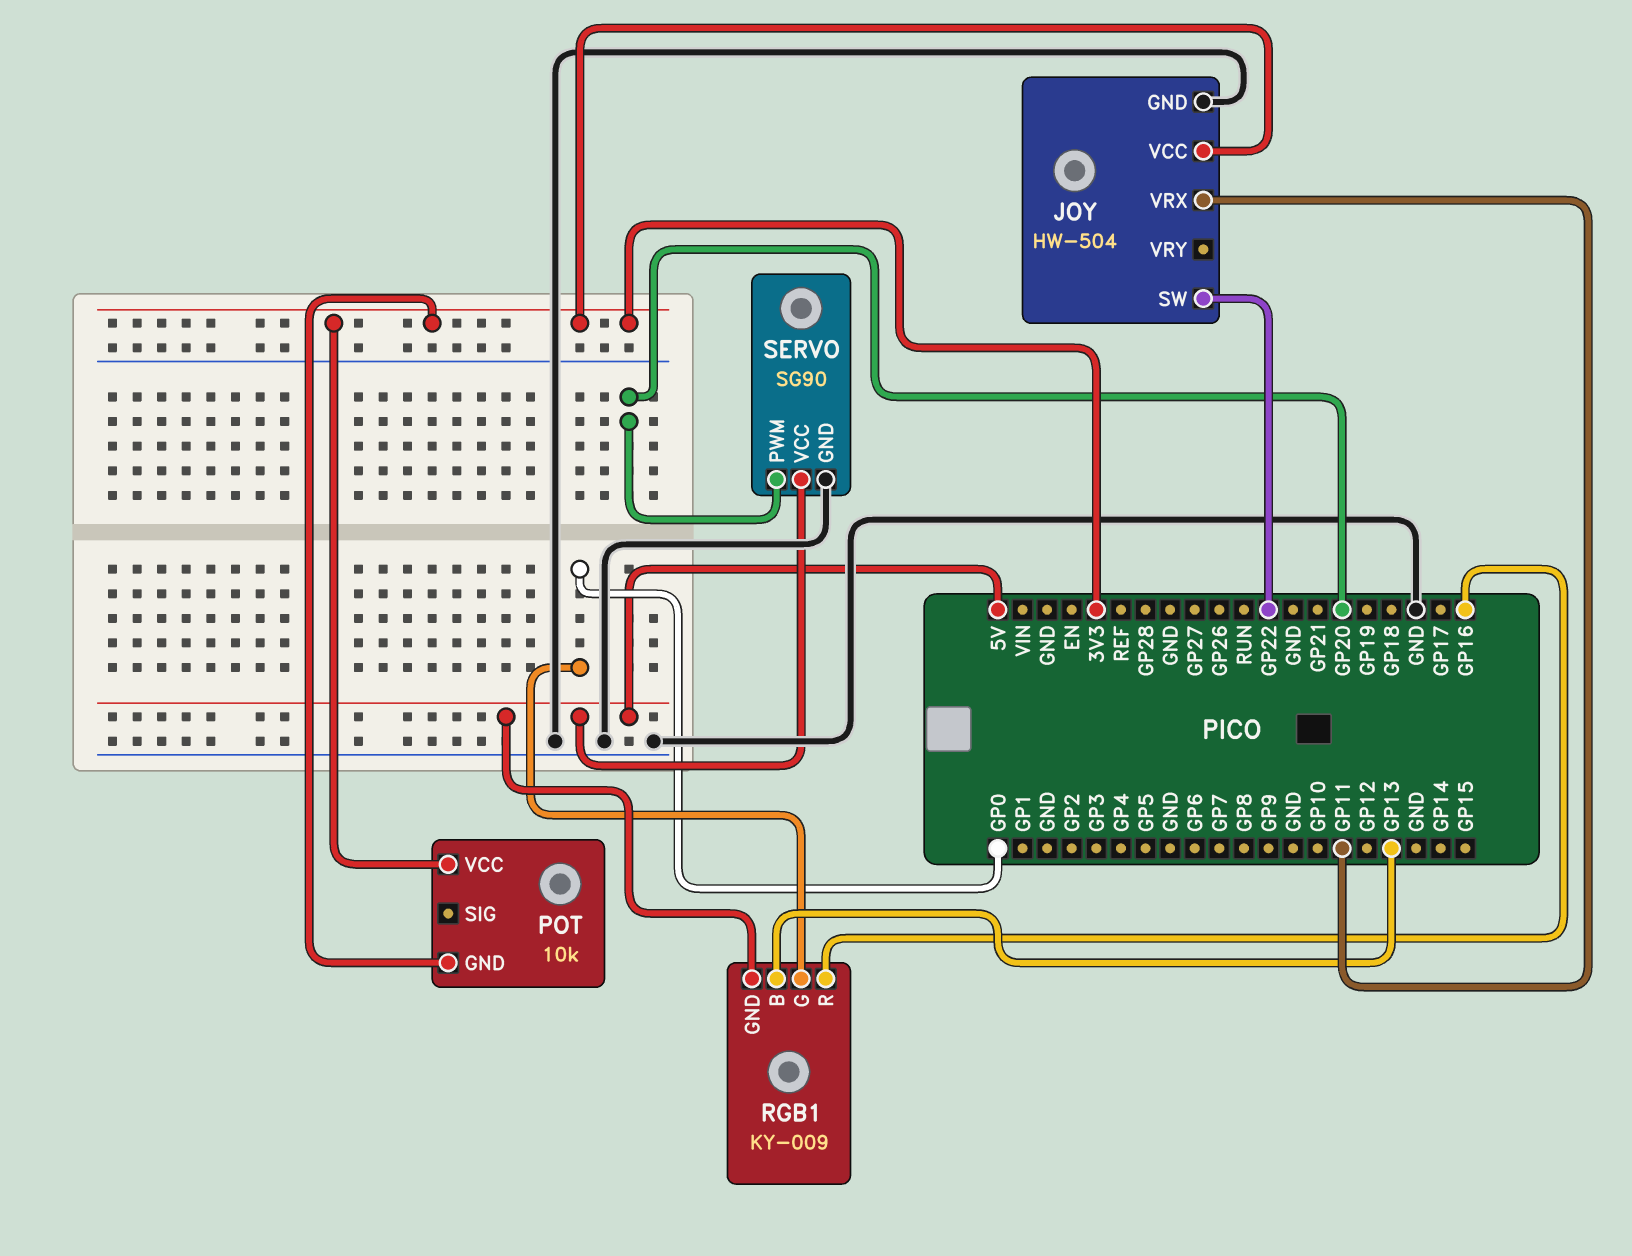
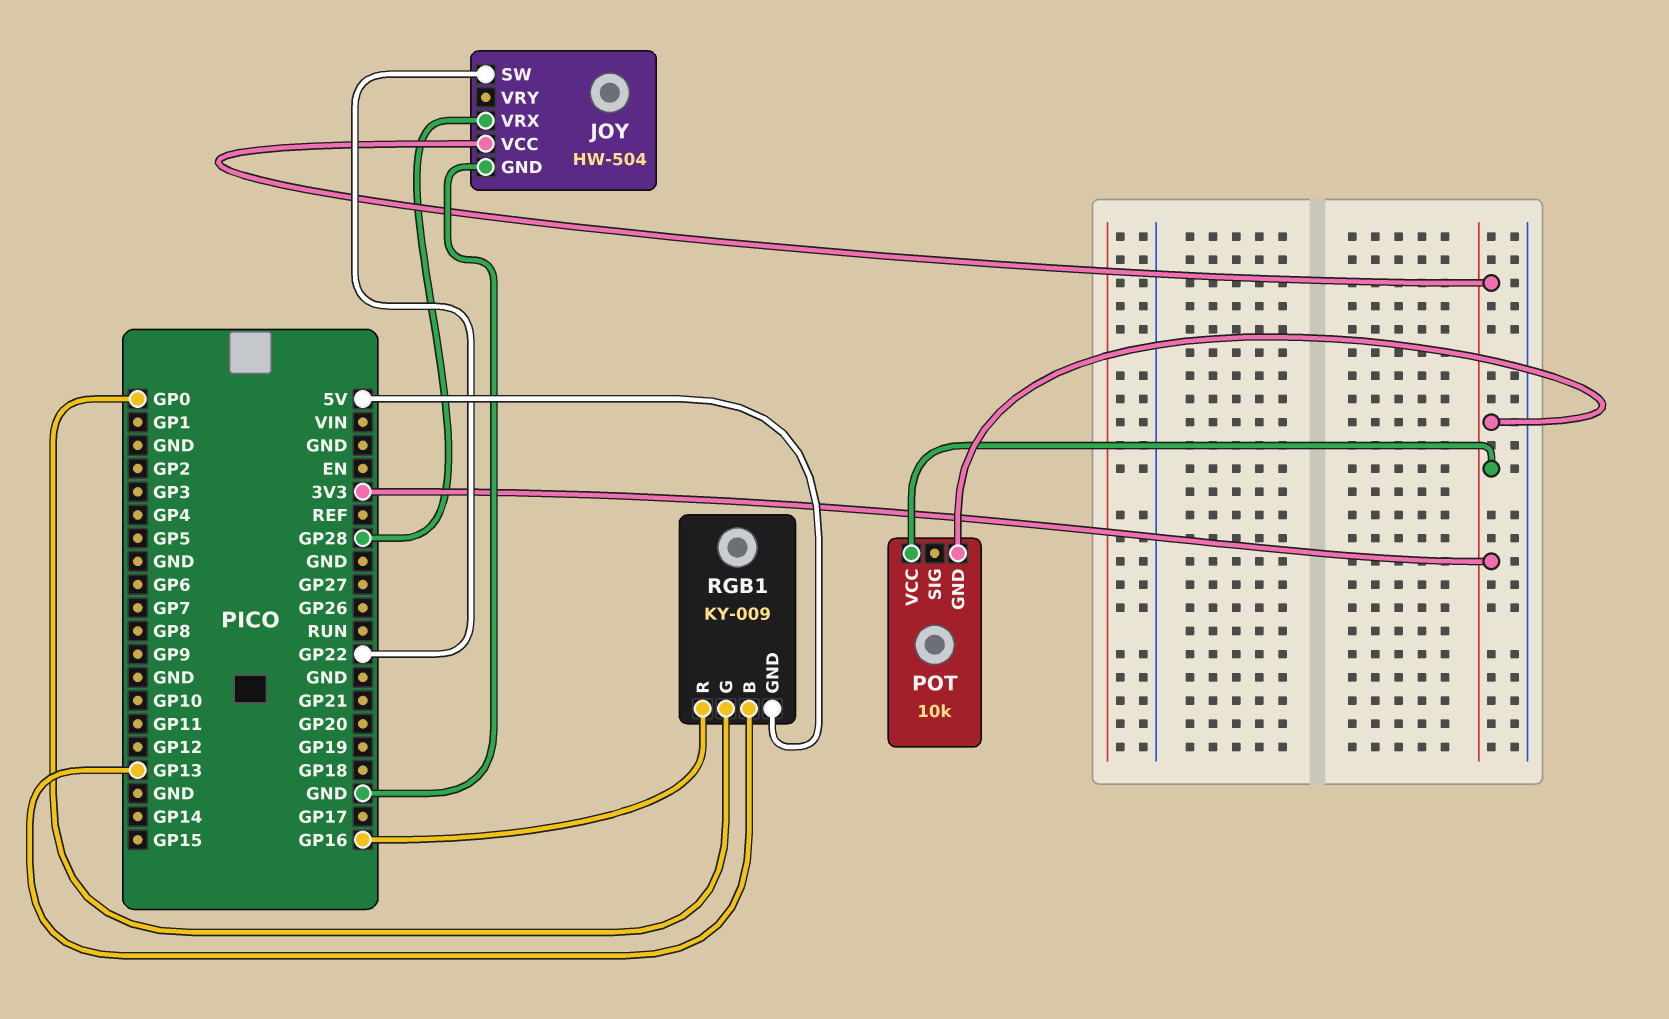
JOY pin VRX: GP11 -> GP28
SERVO: SG90 -> none
SERVO pin GND: GND -> none
SERVO pin PWM: GP20 -> none
SERVO pin VCC: 5V -> none

